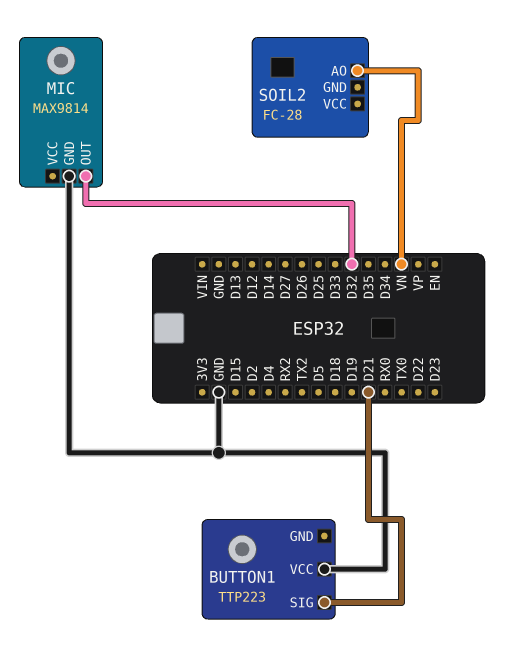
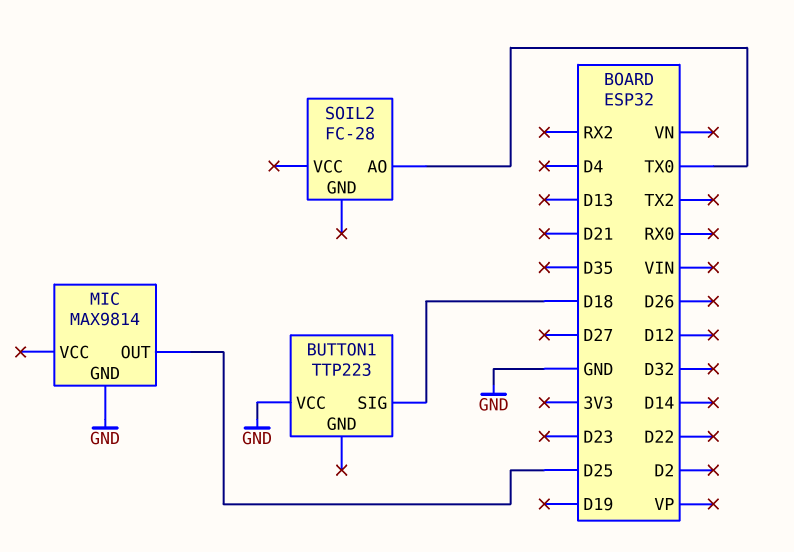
BUTTON1 pin SIG: D21 -> D18
MIC pin OUT: D32 -> D25
SOIL2 pin AO: VN -> TX0

